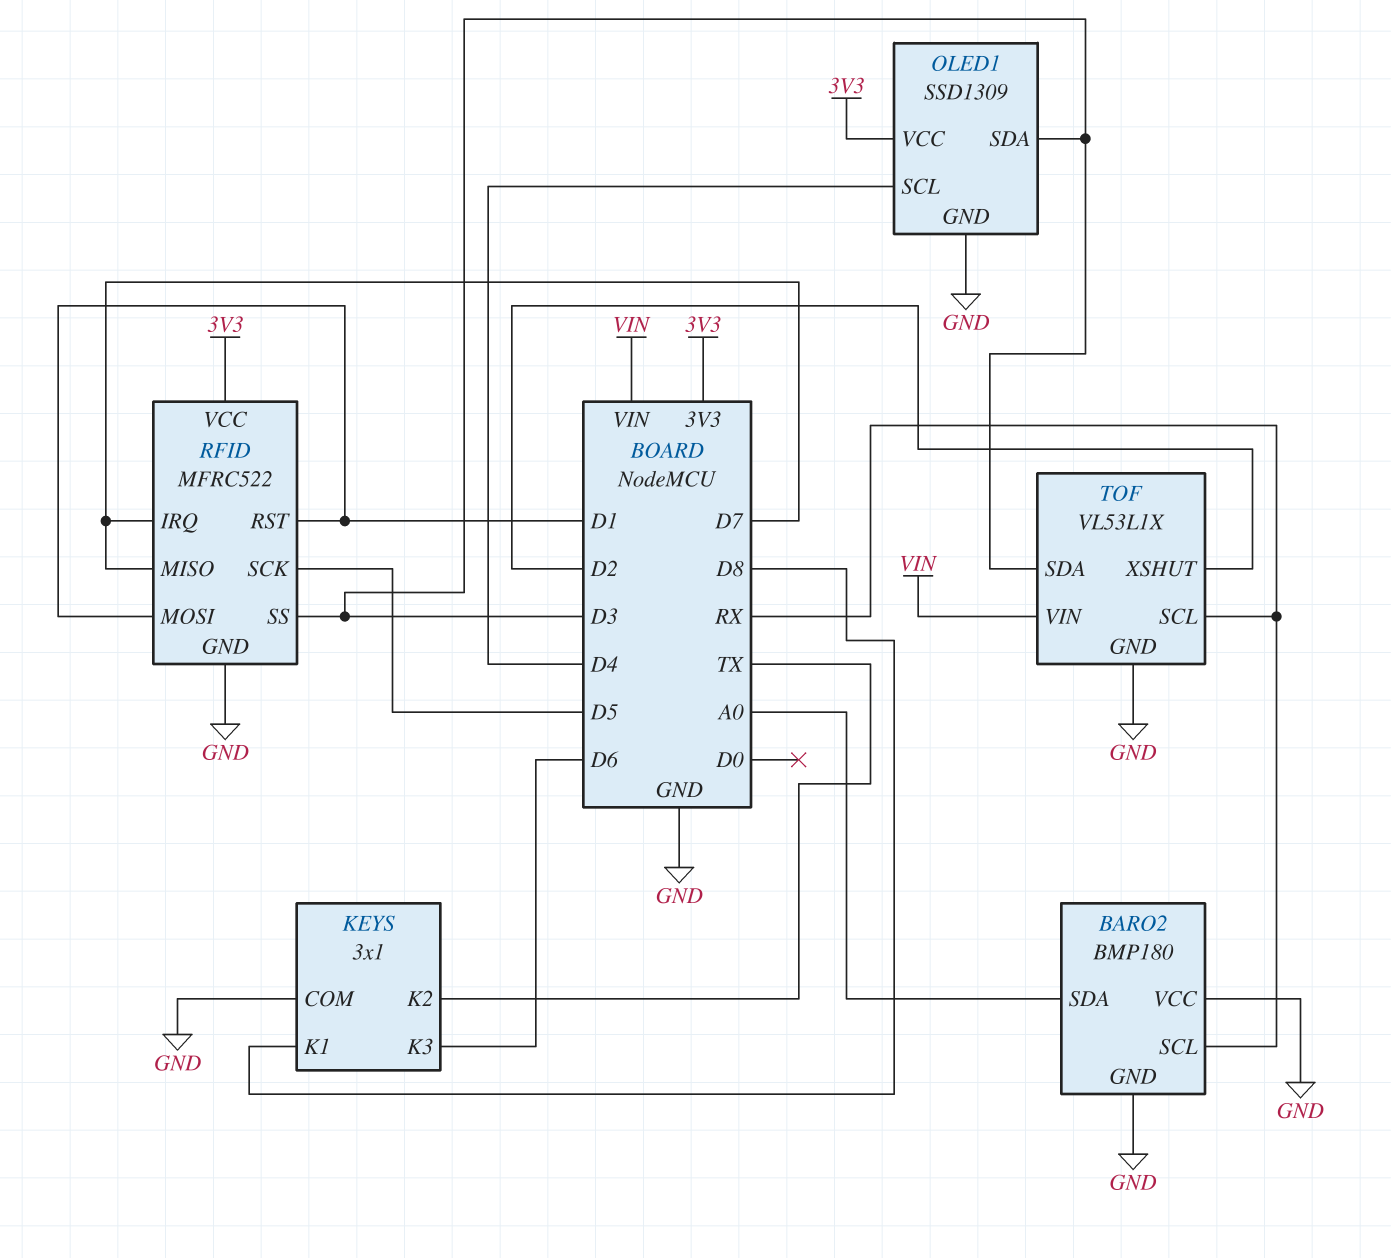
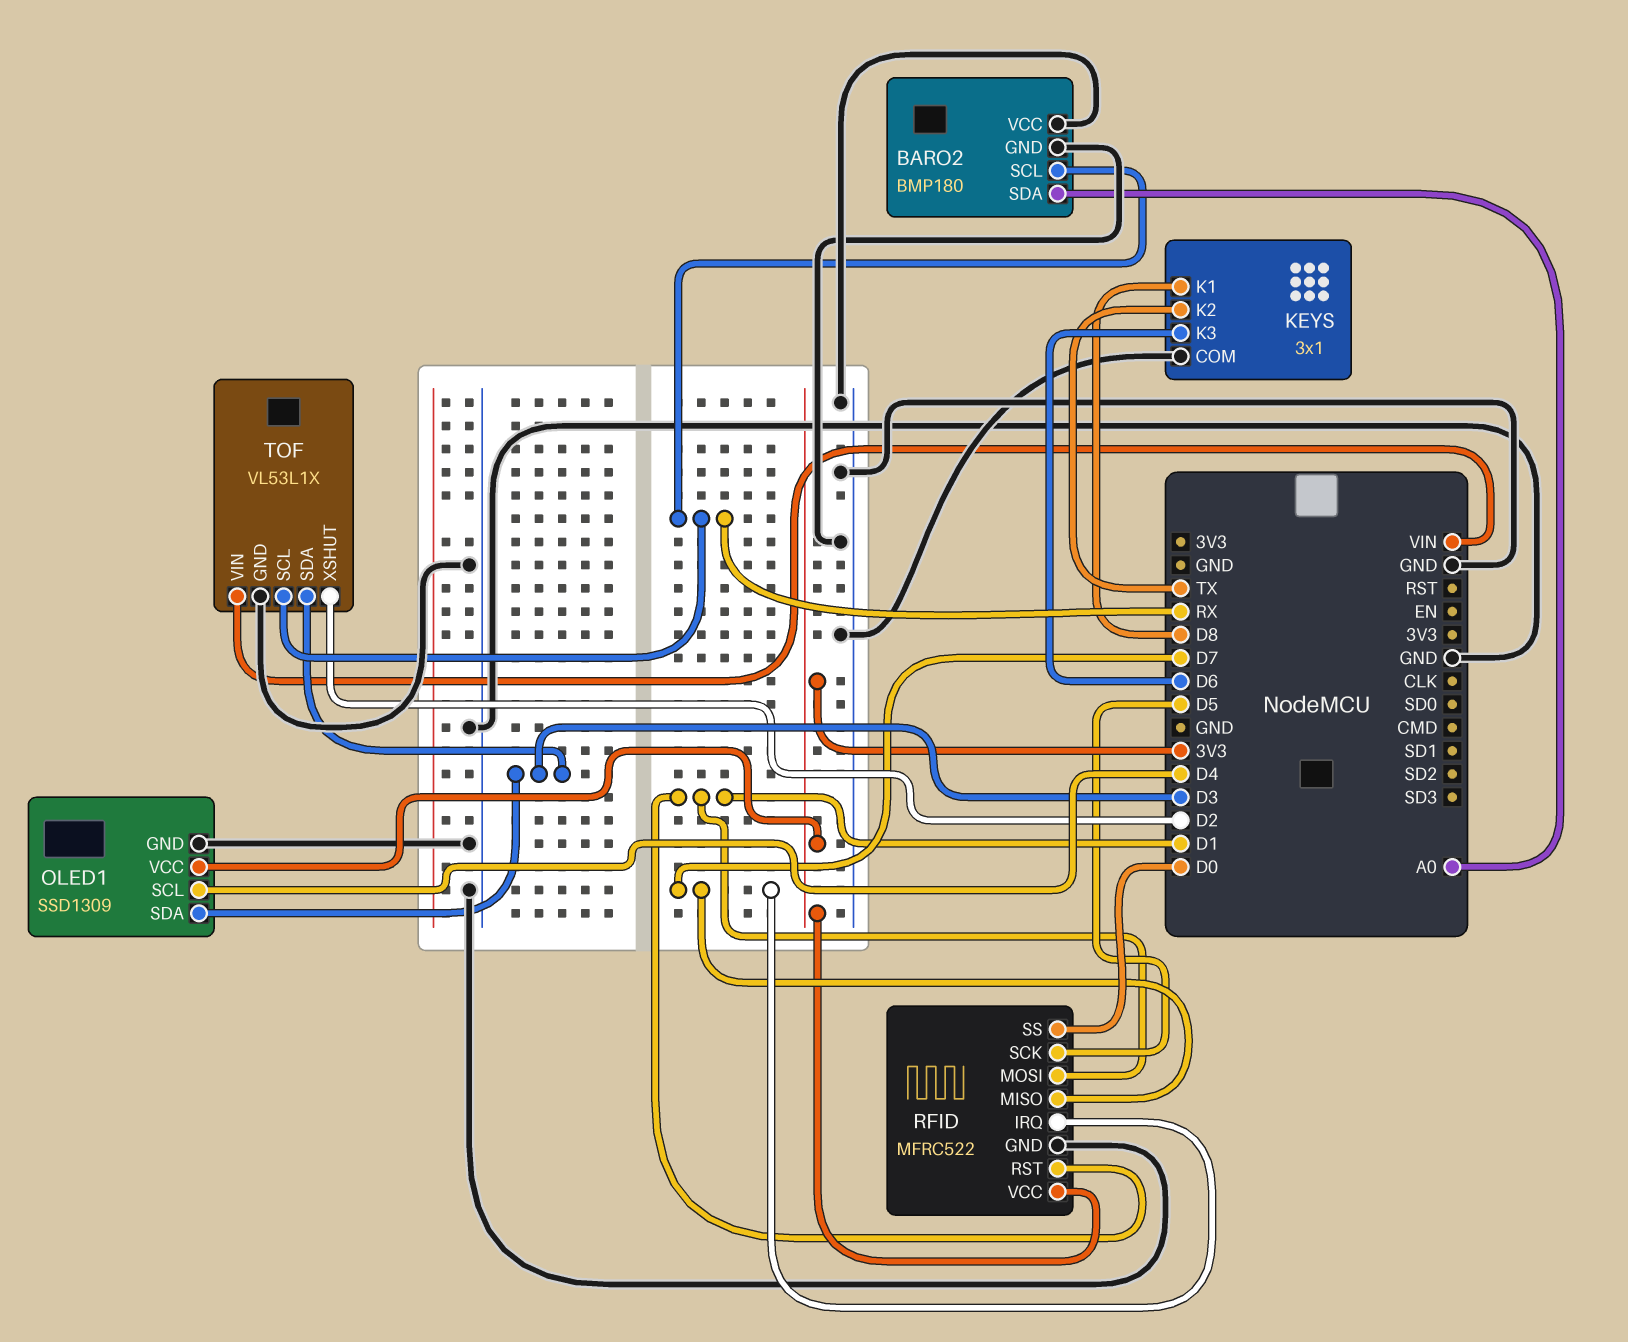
RFID pin SS: D3 -> D0

